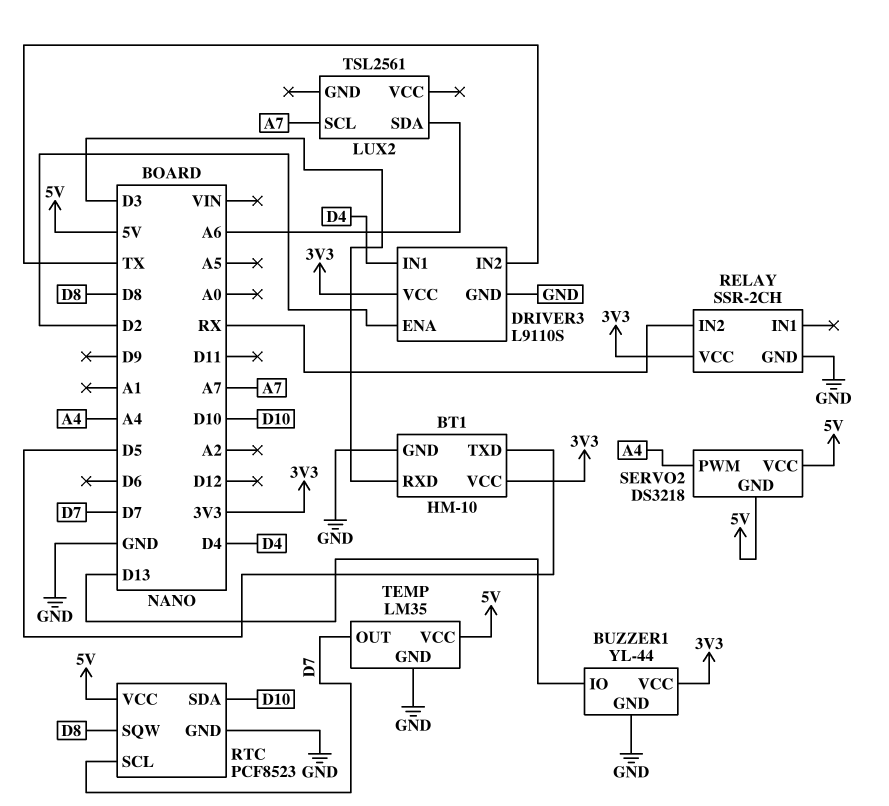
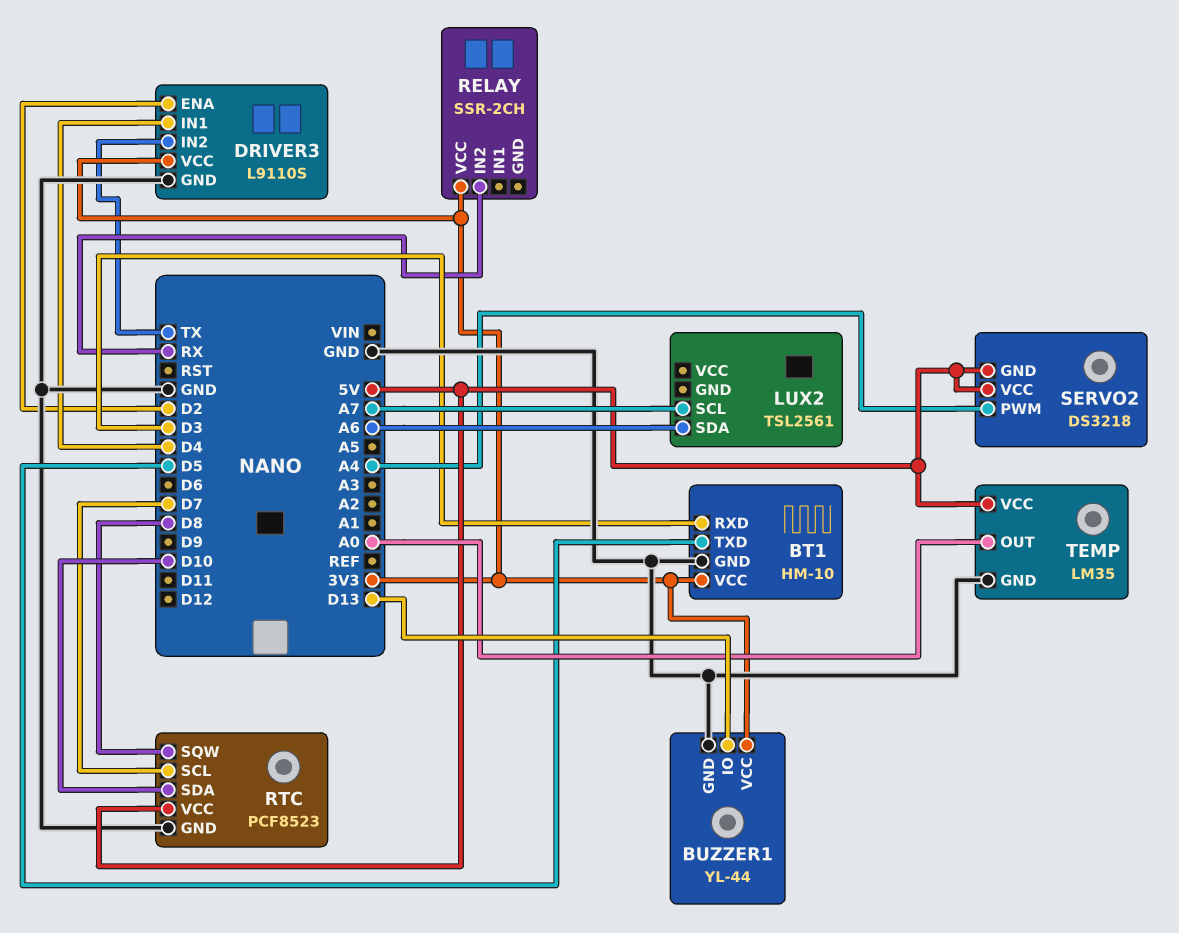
RELAY pin GND: GND -> none
TEMP pin OUT: D7 -> A0

